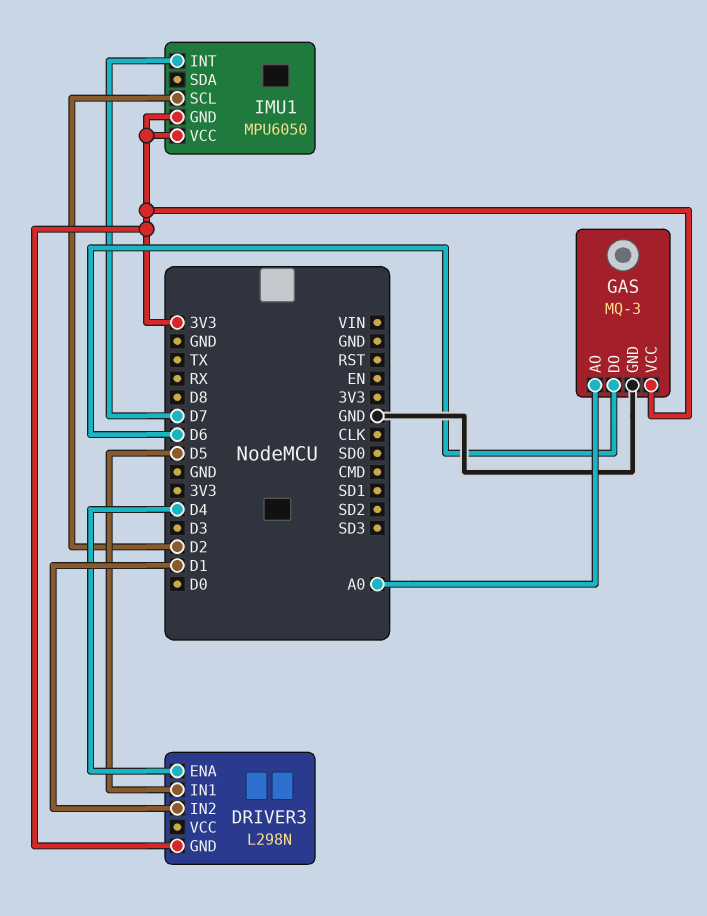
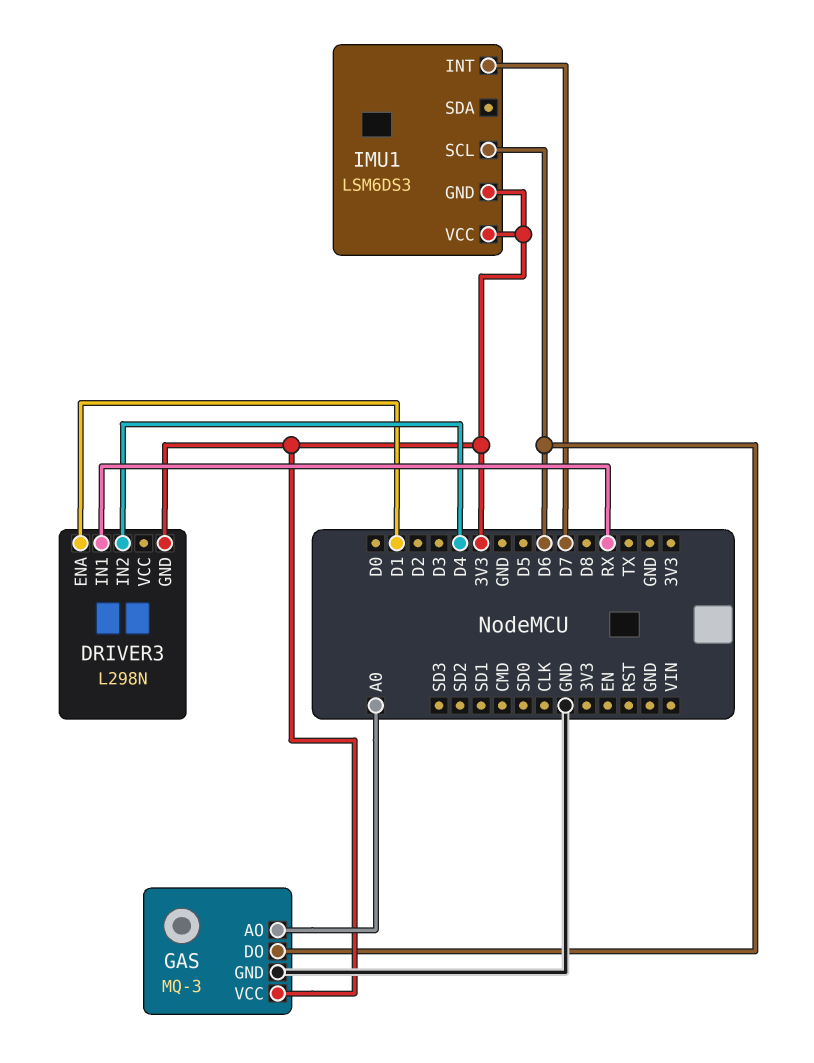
DRIVER3 pin ENA: D4 -> D1
DRIVER3 pin IN1: D5 -> RX
DRIVER3 pin IN2: D1 -> D4
IMU1: MPU6050 -> LSM6DS3
IMU1 pin SCL: D2 -> D6

